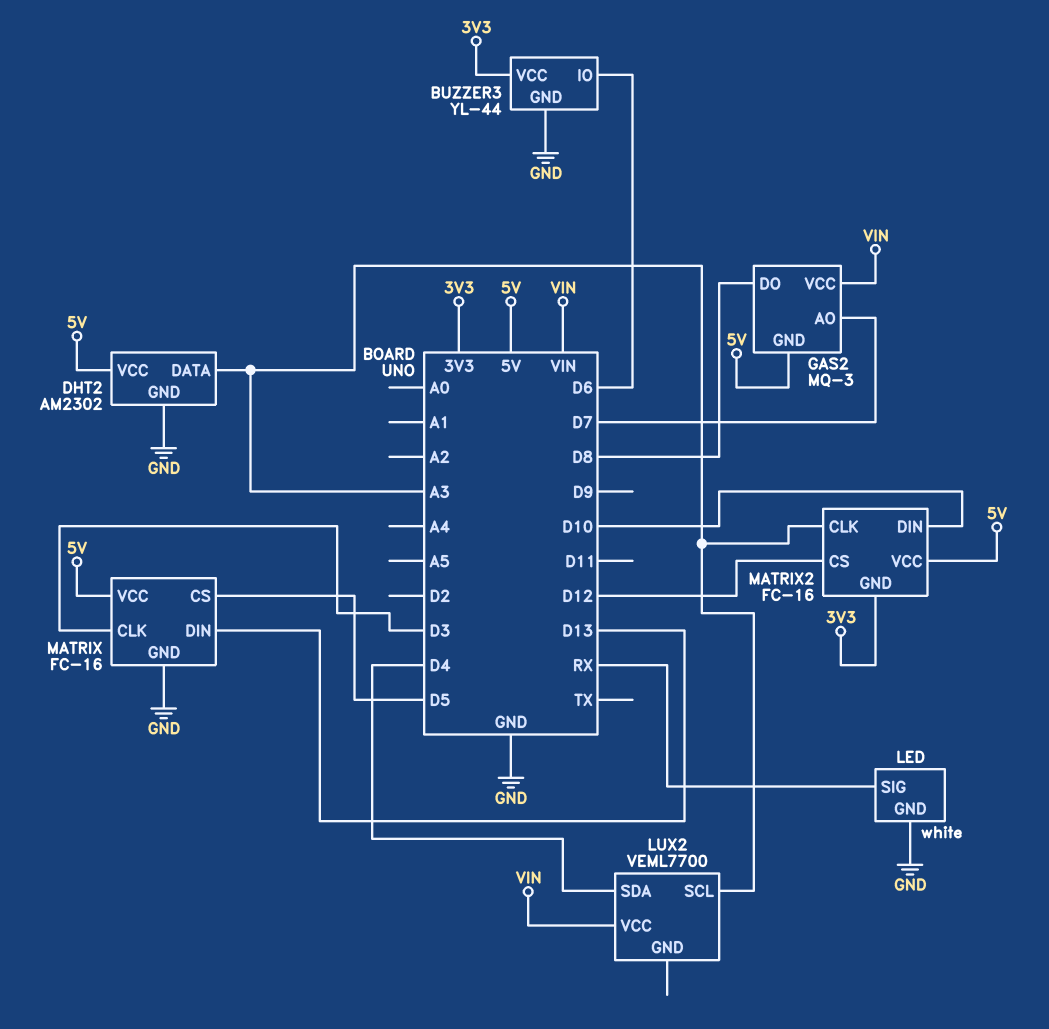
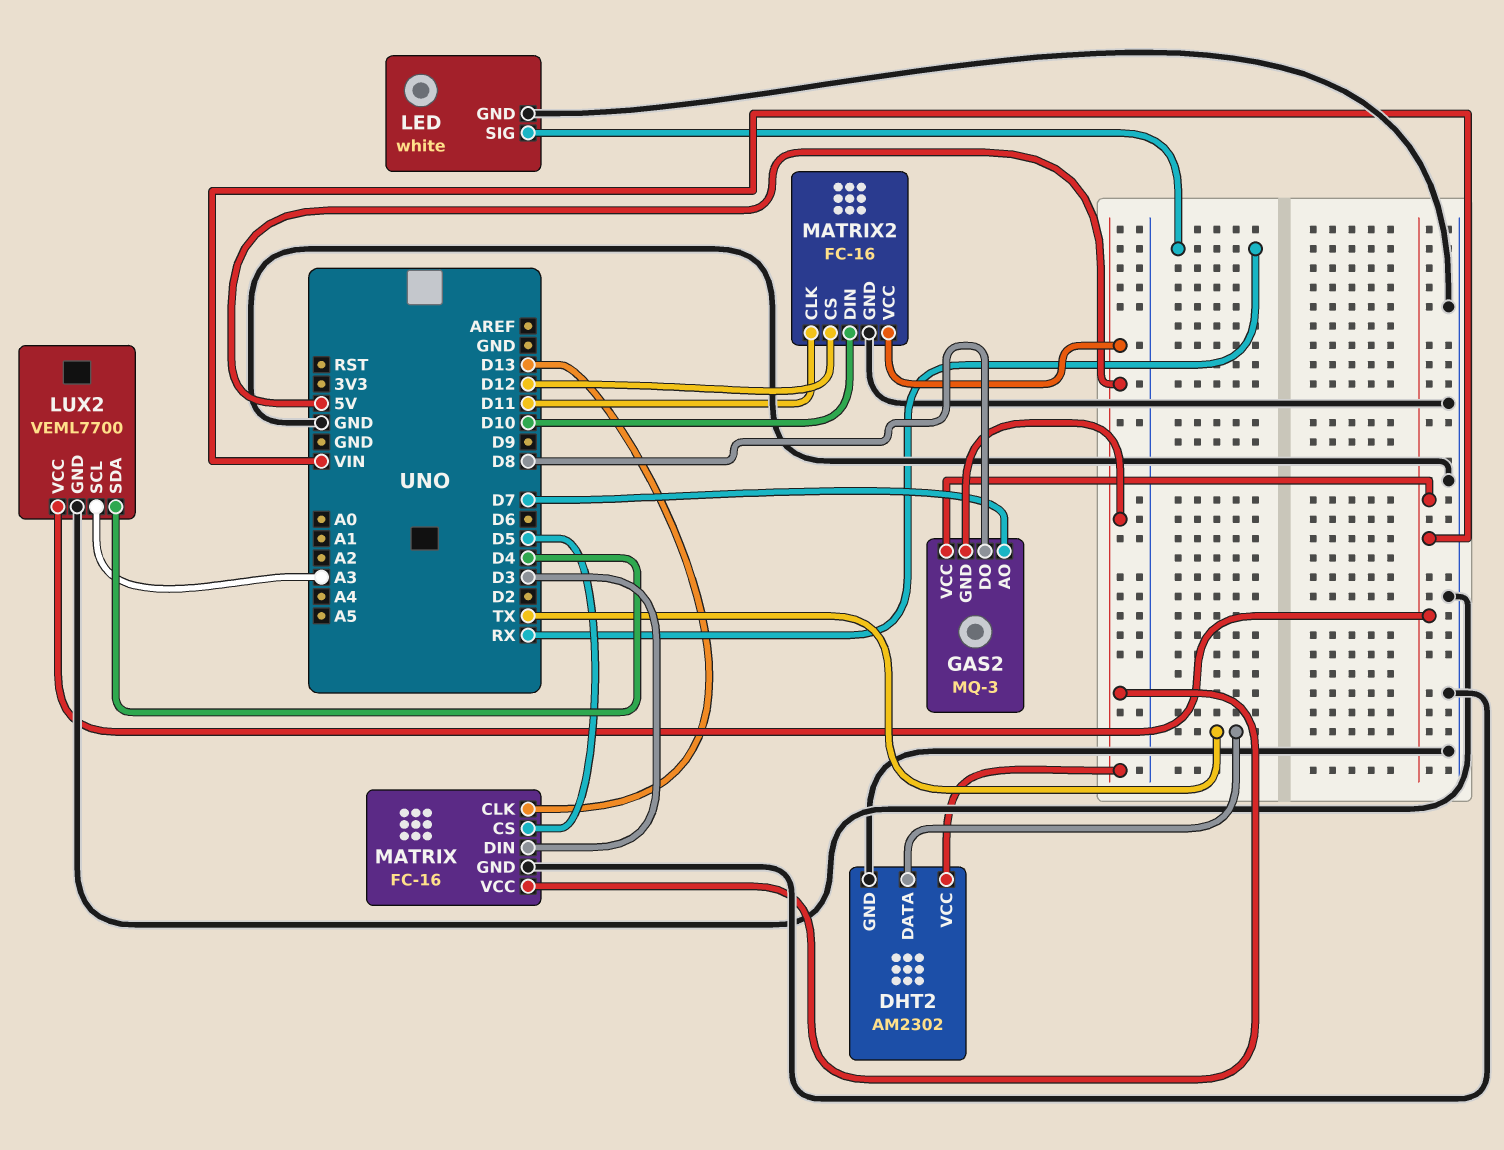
BUZZER3: YL-44 -> none
BUZZER3 pin GND: GND -> none
BUZZER3 pin IO: D6 -> none
BUZZER3 pin VCC: 3V3 -> none
DHT2 pin DATA: A3 -> TX
LUX2 pin GND: none -> GND
MATRIX pin CLK: D3 -> D13
MATRIX pin DIN: D13 -> D3
MATRIX2 pin CLK: A3 -> D11
MATRIX2 pin GND: 3V3 -> GND

